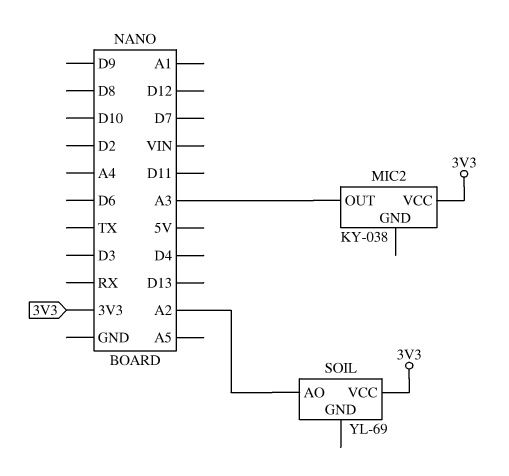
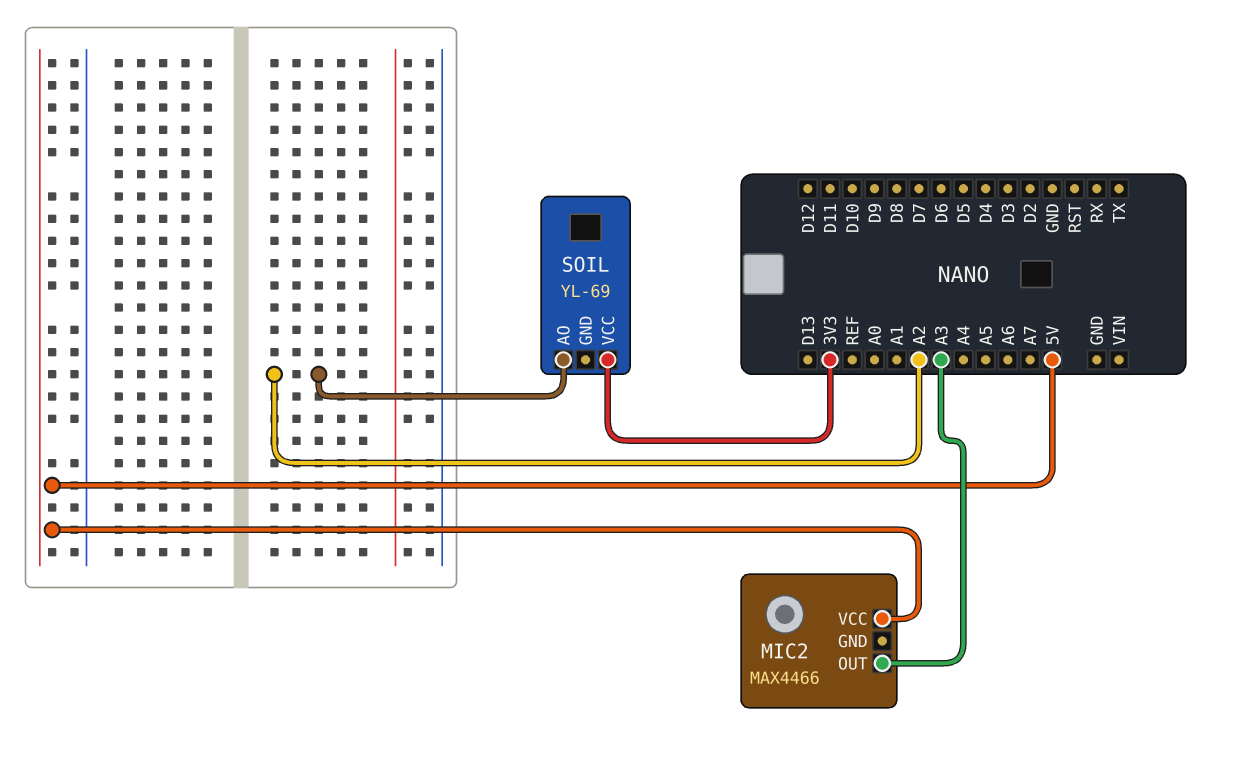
MIC2: KY-038 -> MAX4466
MIC2 pin VCC: 3V3 -> 5V

